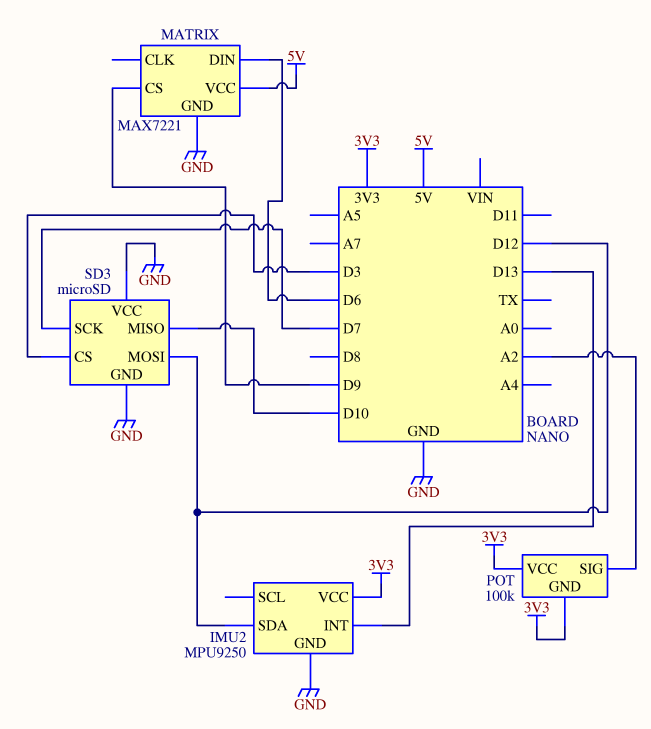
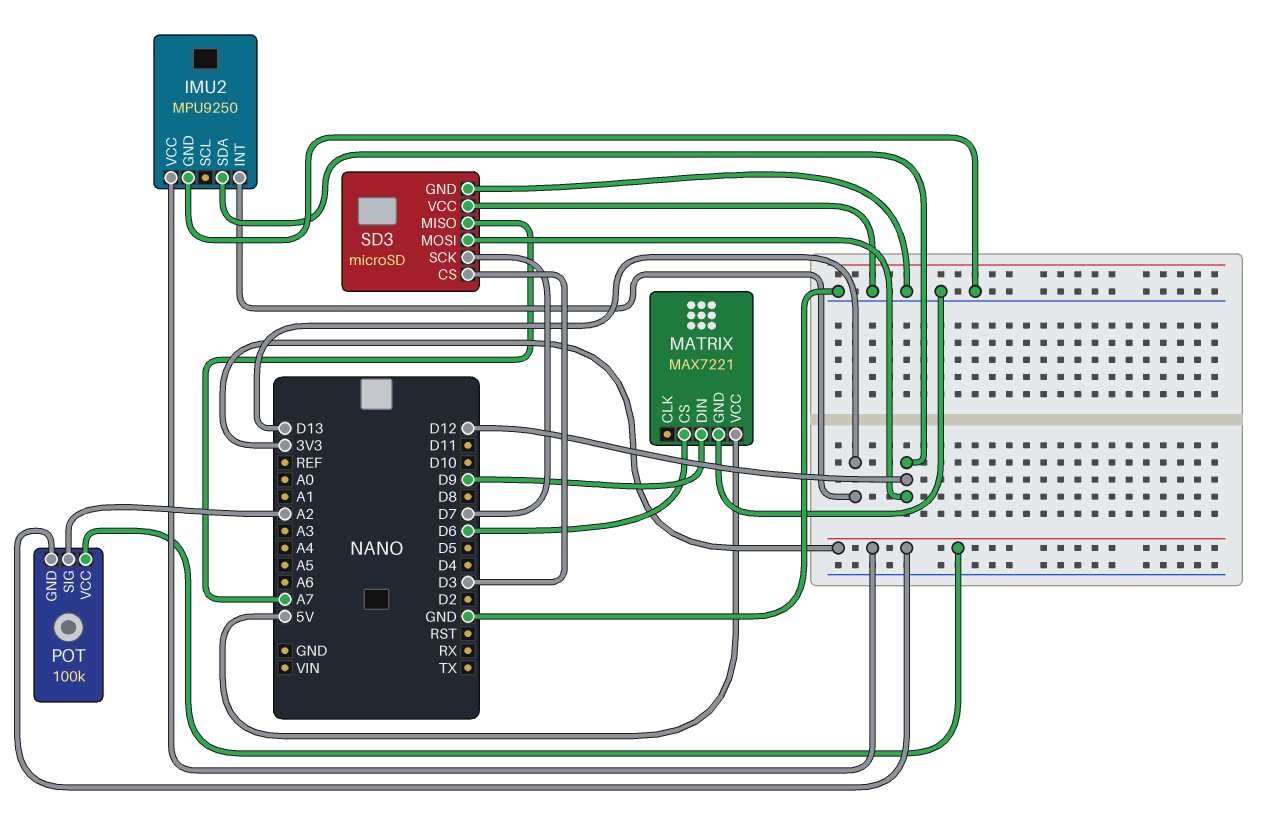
MATRIX pin CS: D9 -> D6
MATRIX pin DIN: D6 -> D9
SD3 pin MISO: D10 -> A7

